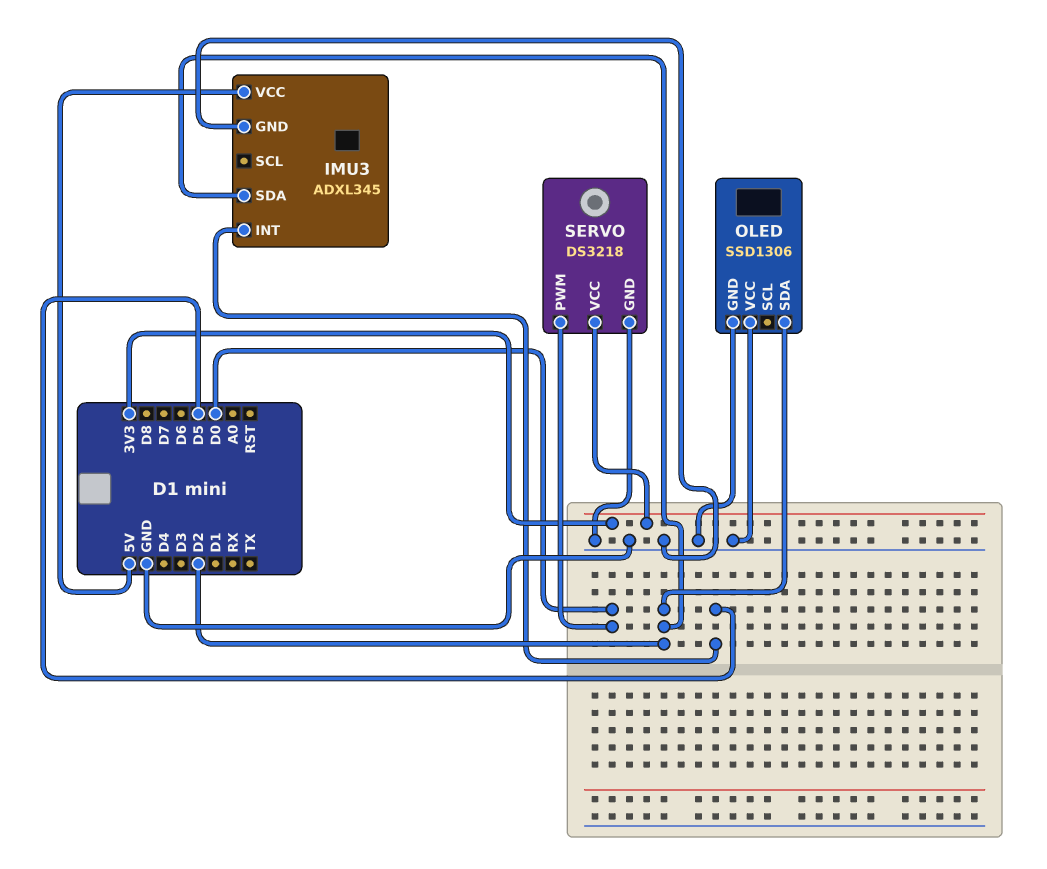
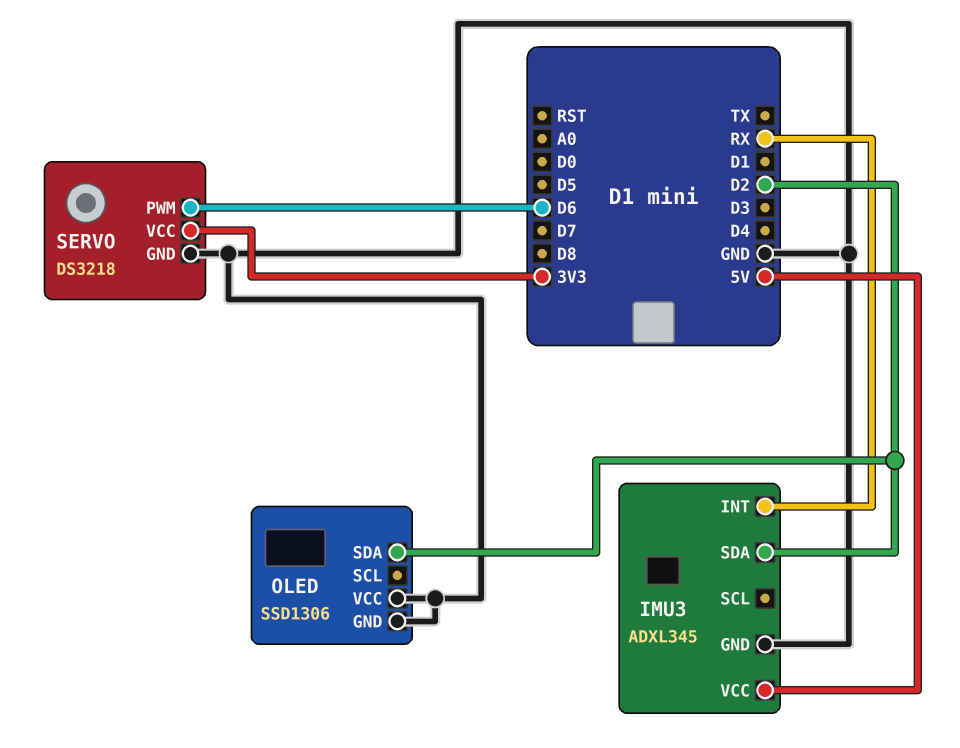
IMU3 pin INT: D5 -> RX
SERVO pin PWM: D0 -> D6

